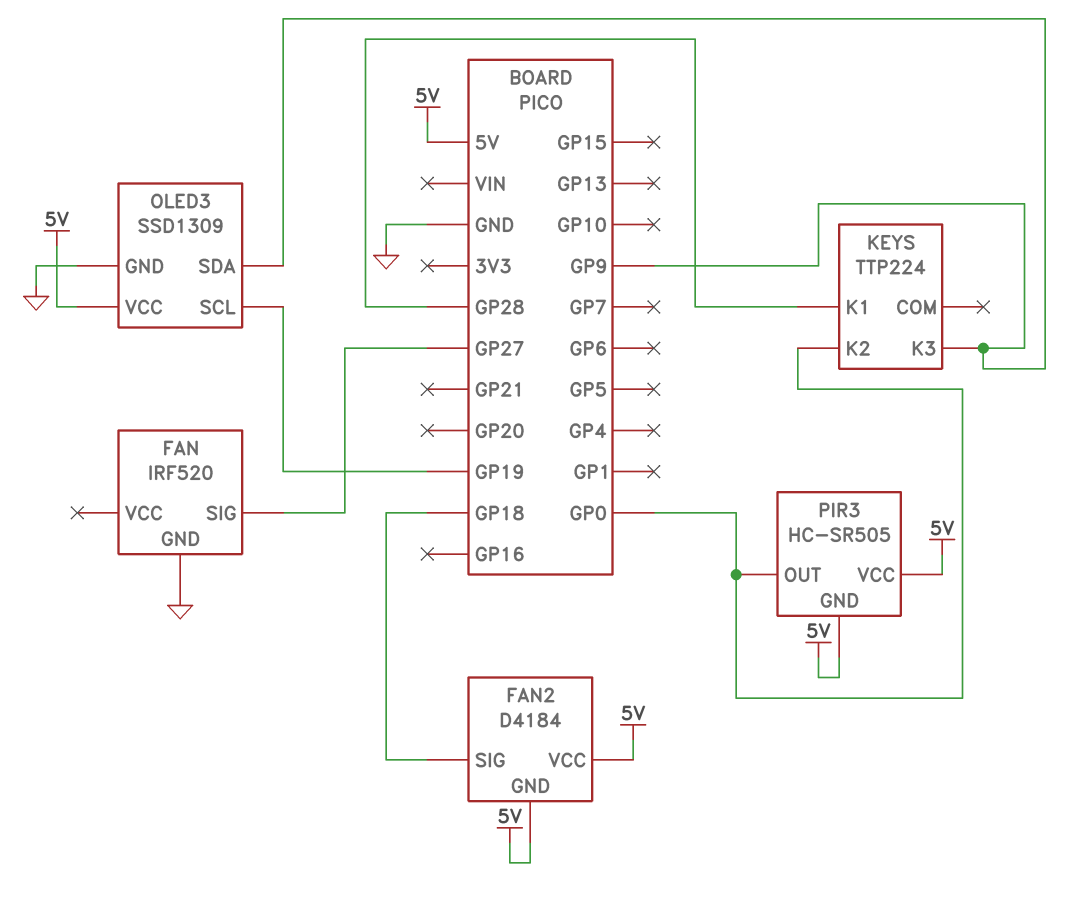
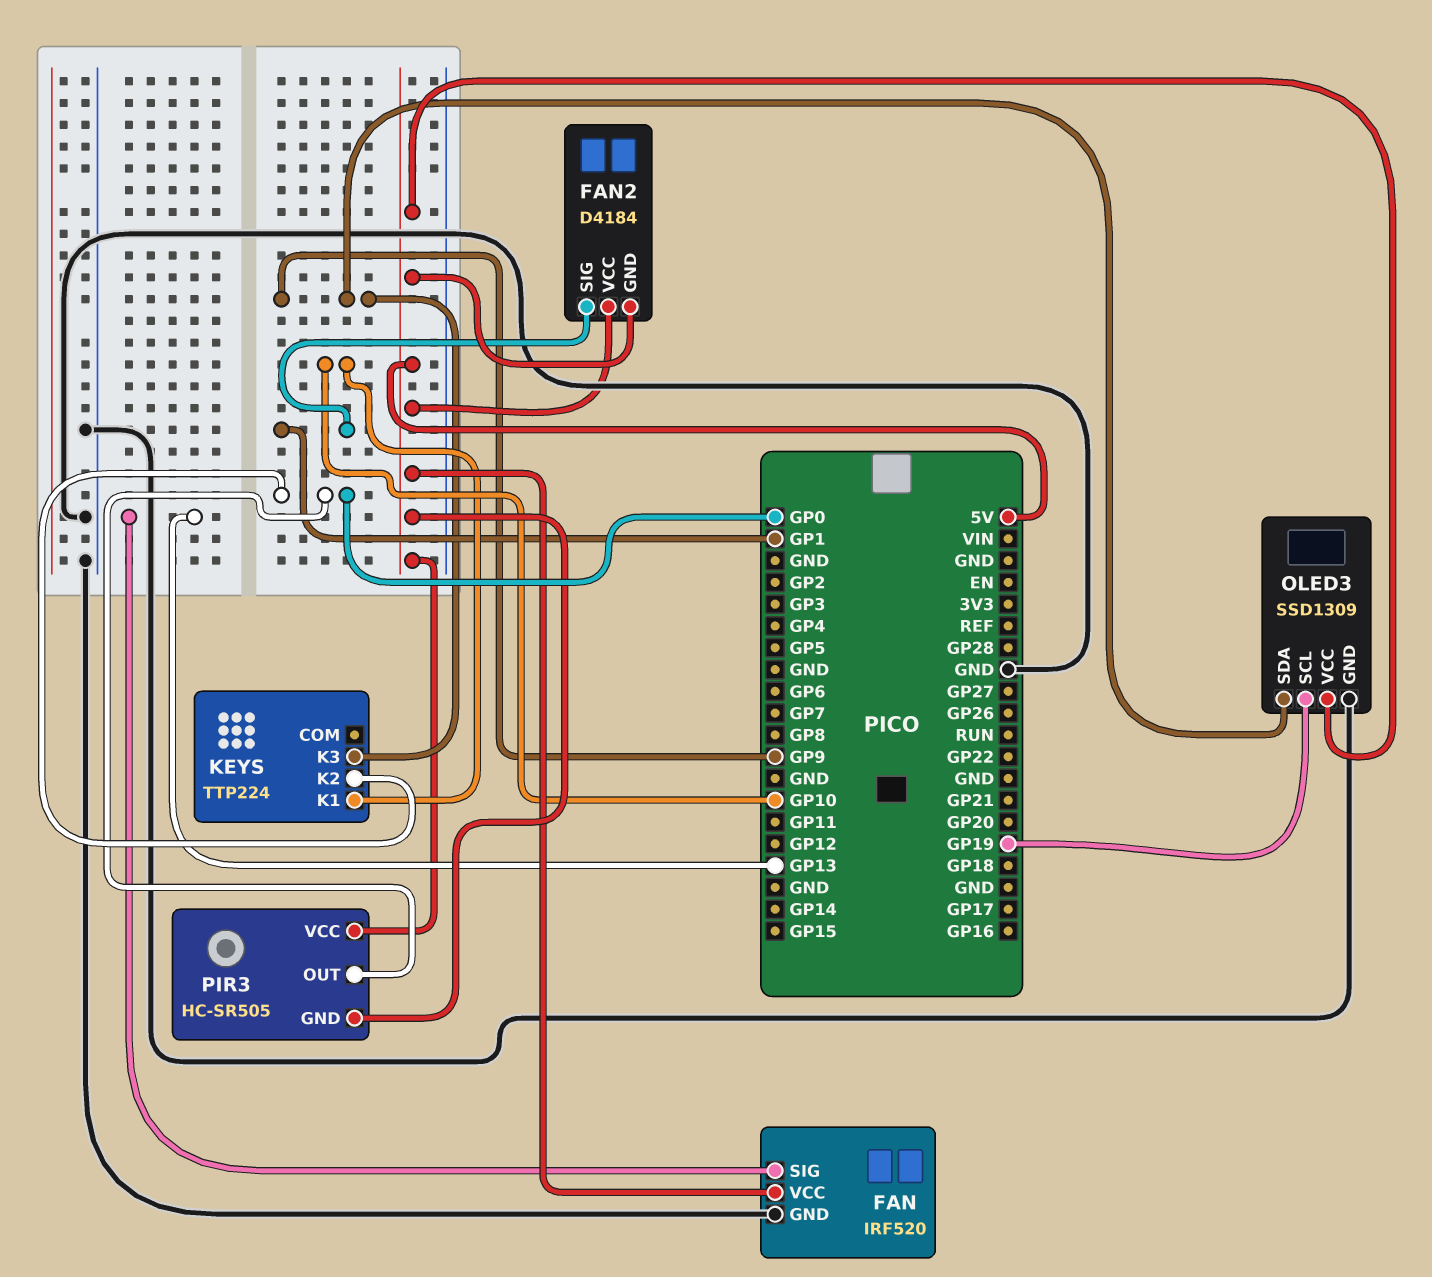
FAN pin SIG: GP27 -> GP13
FAN pin VCC: none -> 5V
FAN2 pin SIG: GP18 -> GP1
KEYS pin K1: GP28 -> GP10

